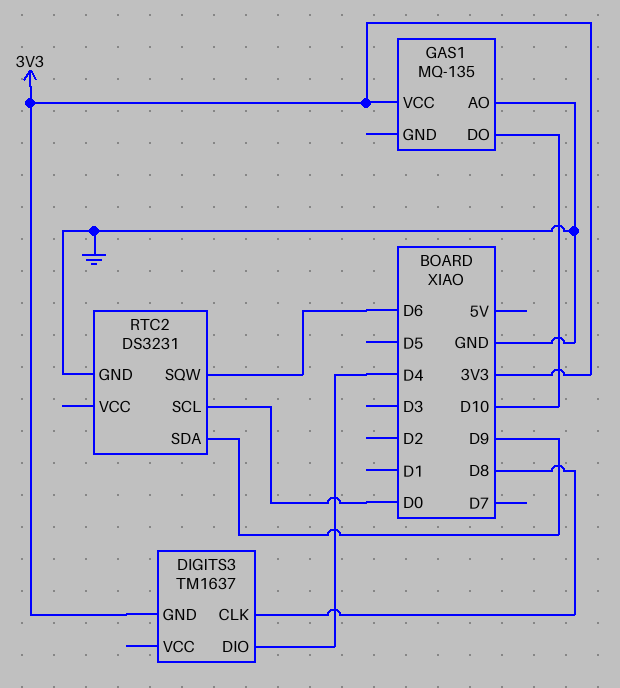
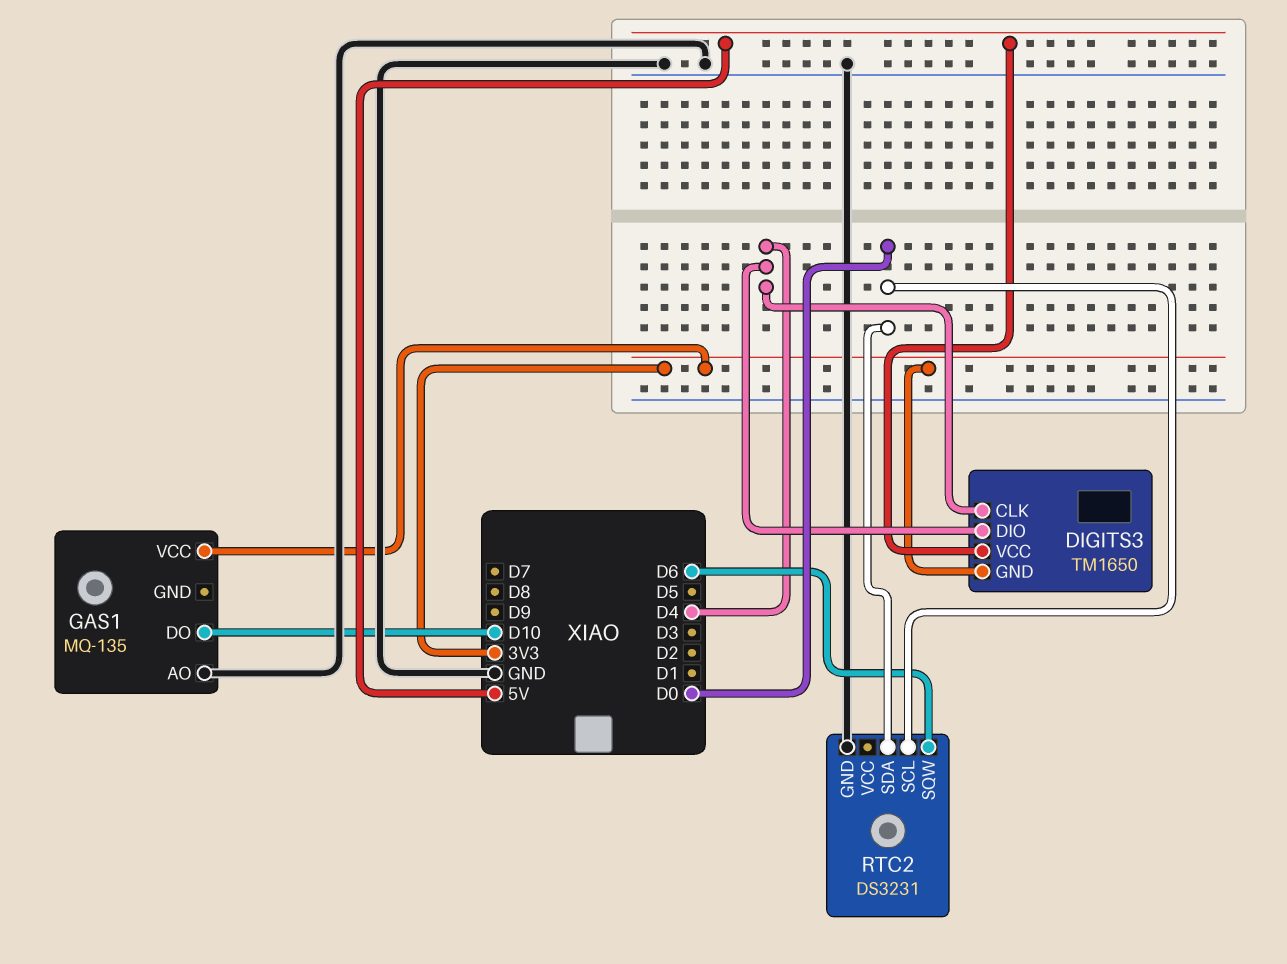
DIGITS3: TM1637 -> TM1650
DIGITS3 pin CLK: D8 -> D4
DIGITS3 pin VCC: none -> 5V
RTC2 pin SDA: D9 -> D0

